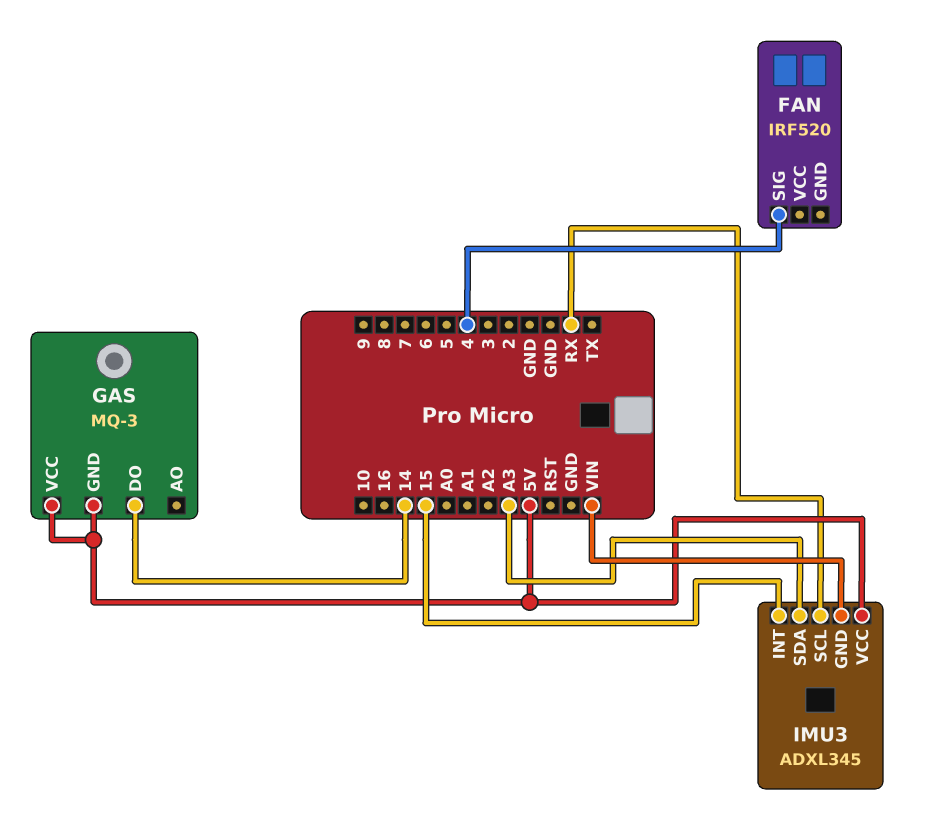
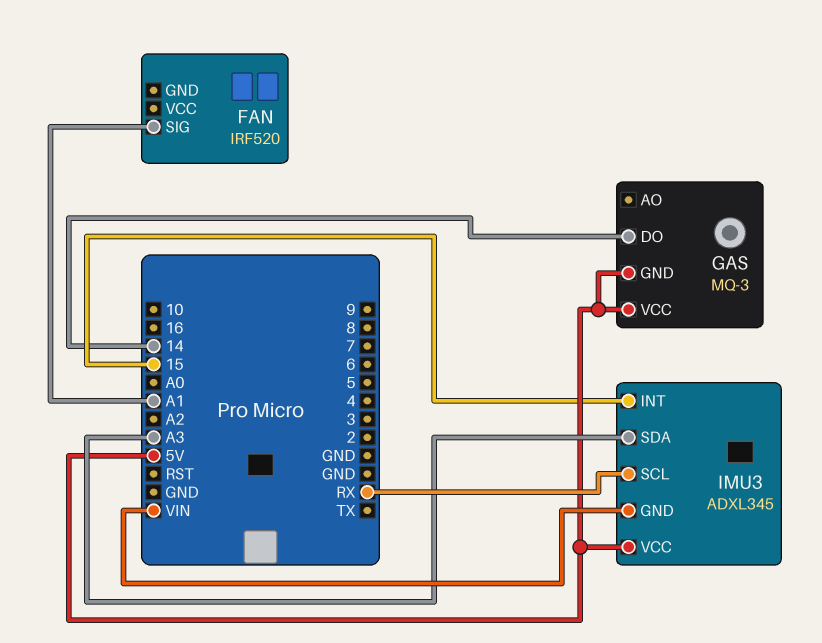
FAN pin SIG: 4 -> A1

